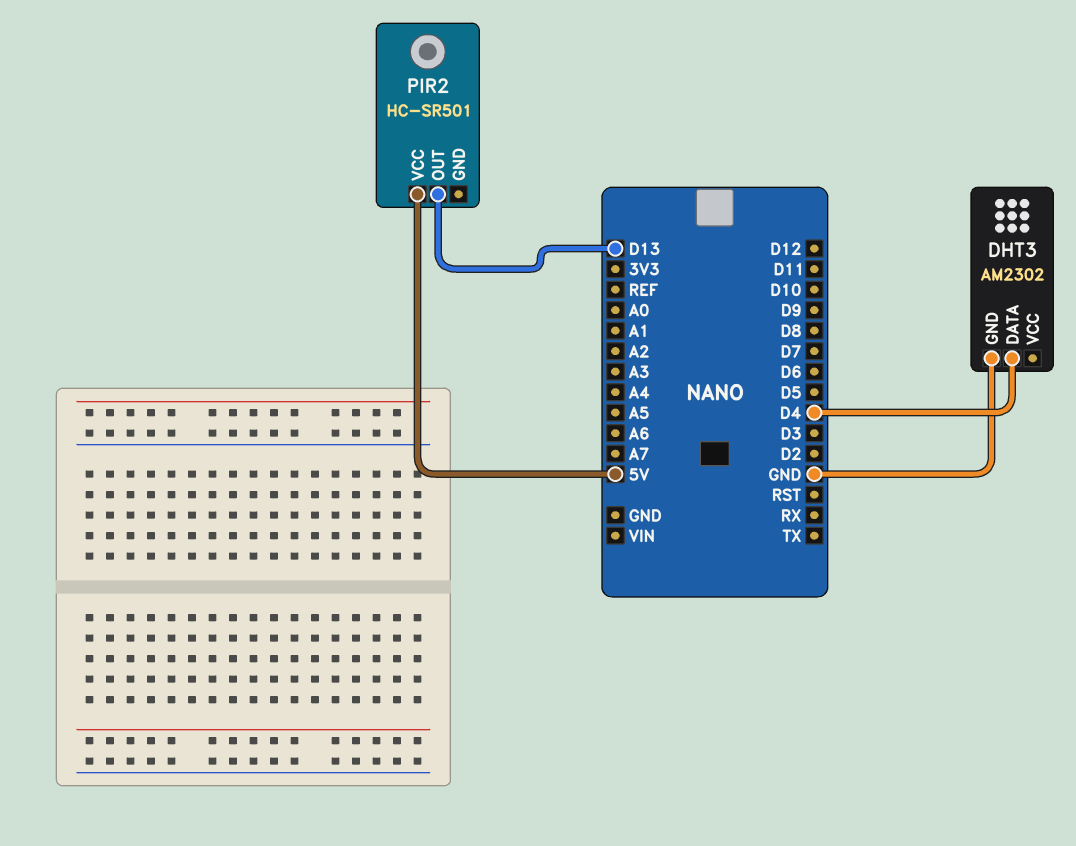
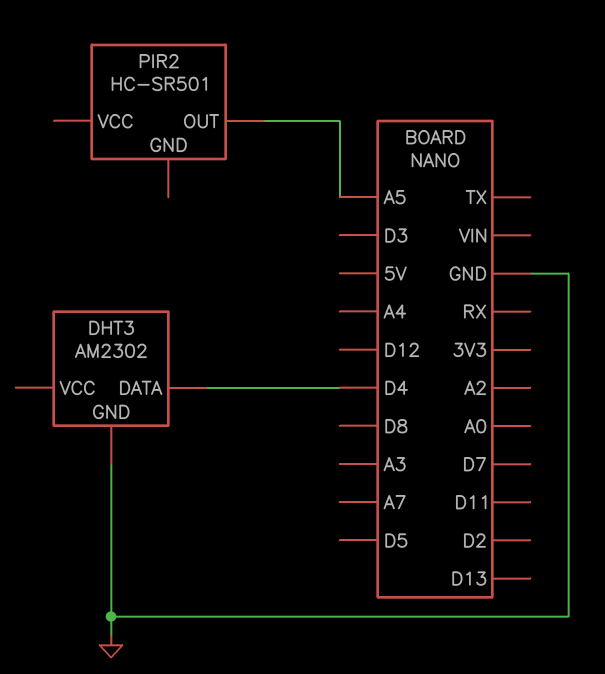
PIR2 pin OUT: D13 -> A5
PIR2 pin VCC: 5V -> none

